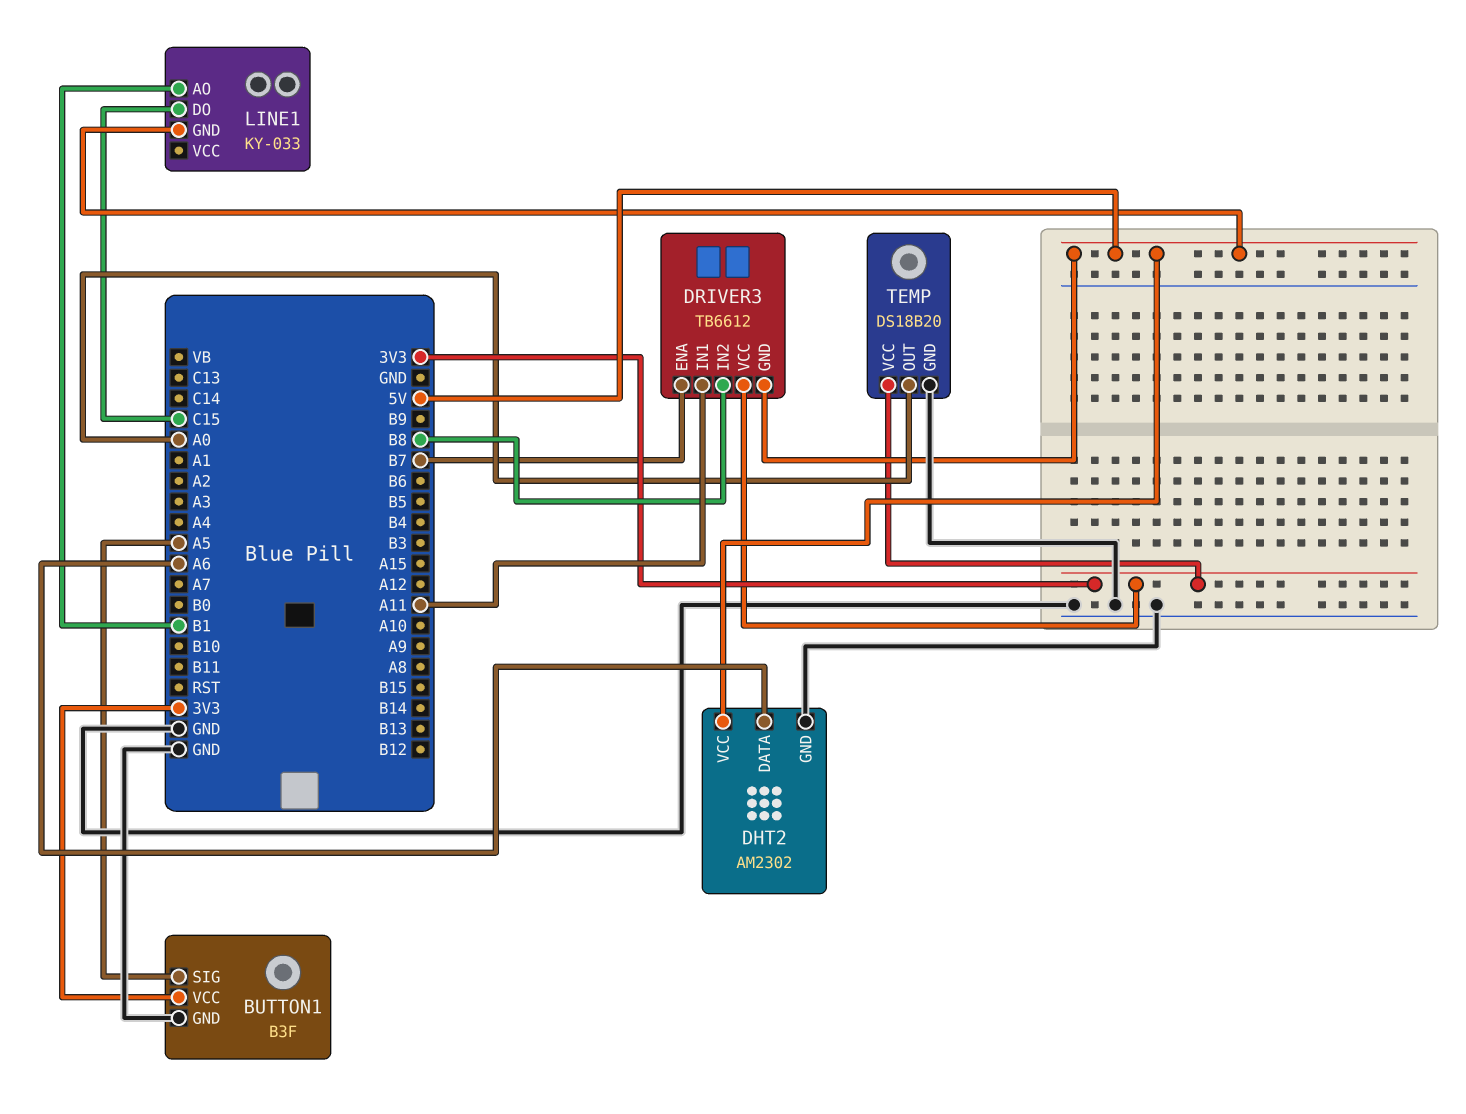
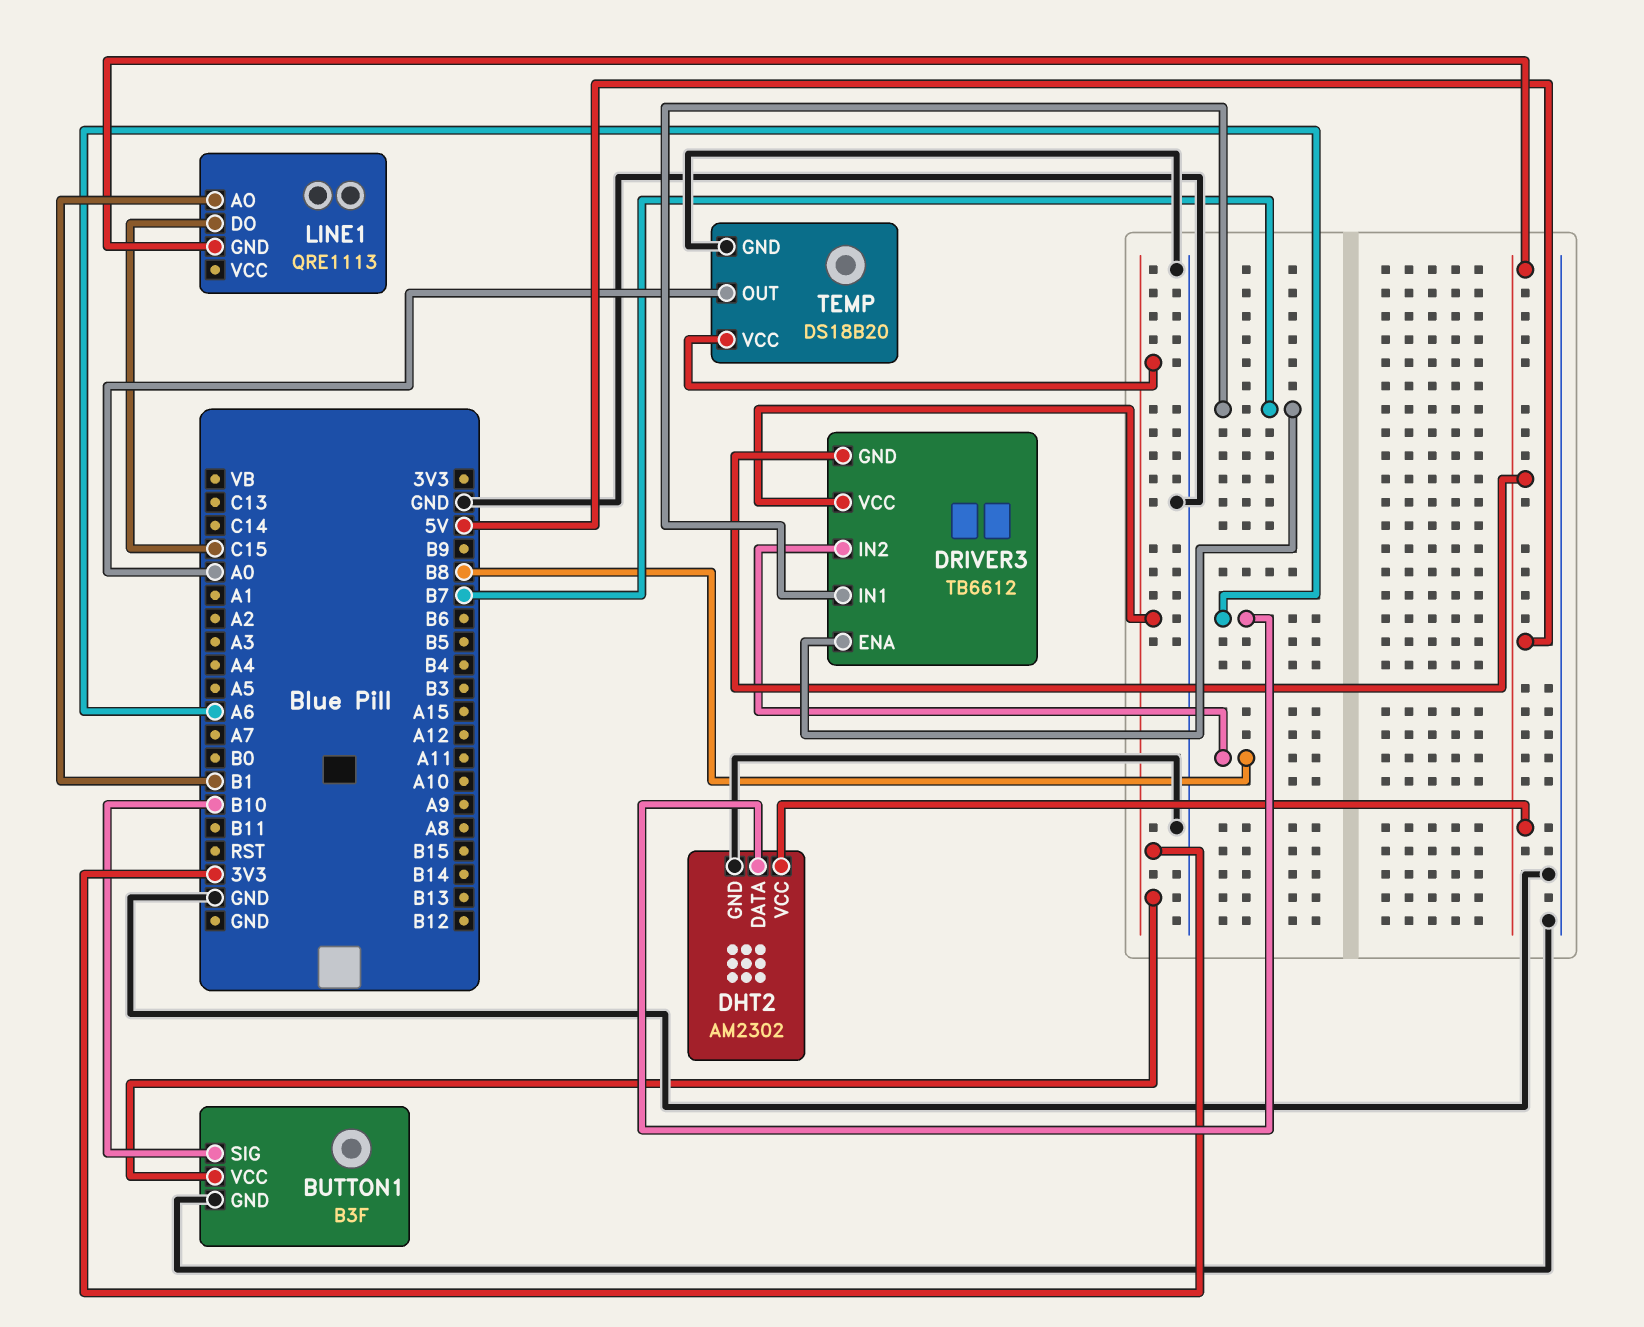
BUTTON1 pin SIG: A5 -> B10
DRIVER3 pin IN1: A11 -> B7
LINE1: KY-033 -> QRE1113

